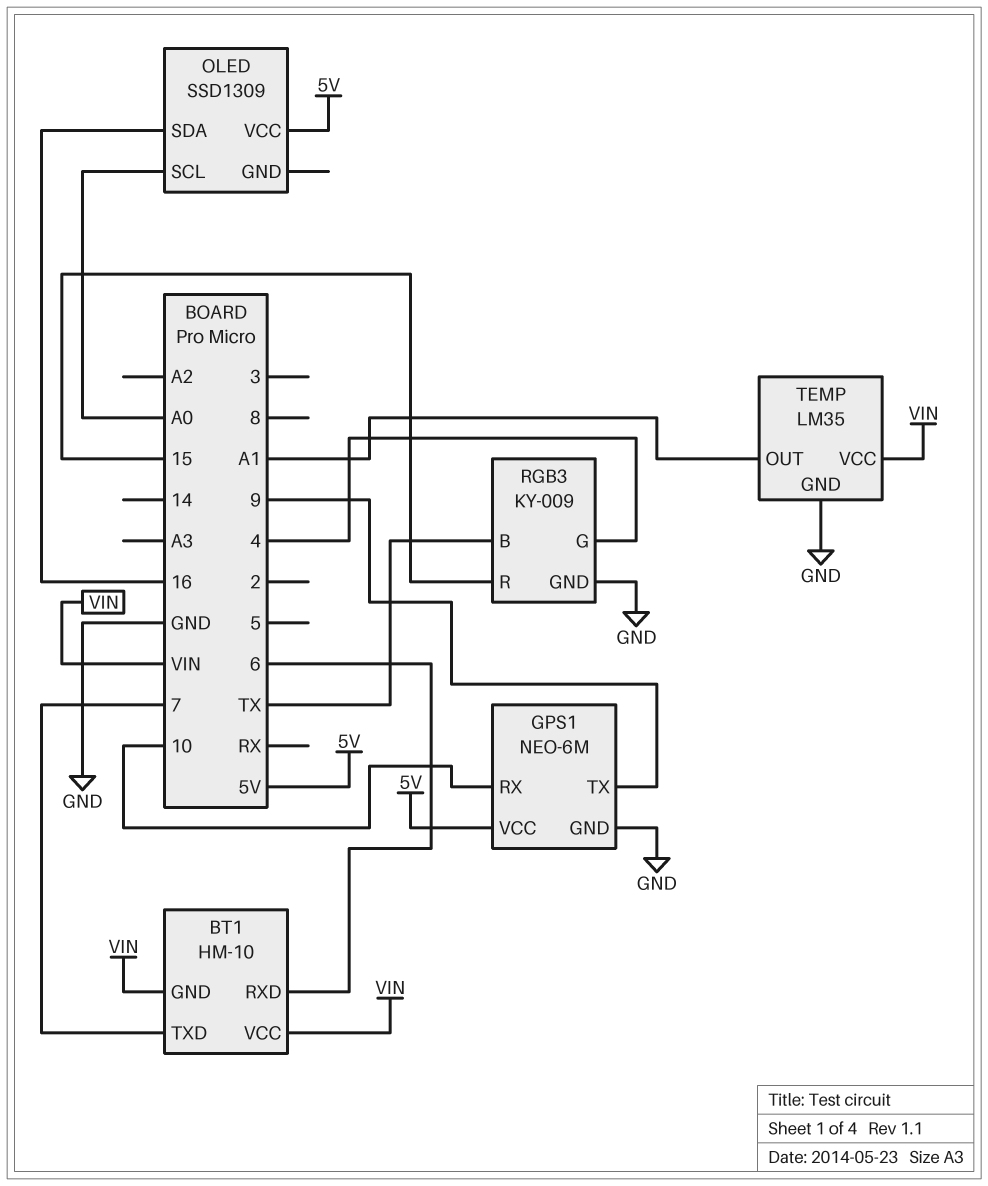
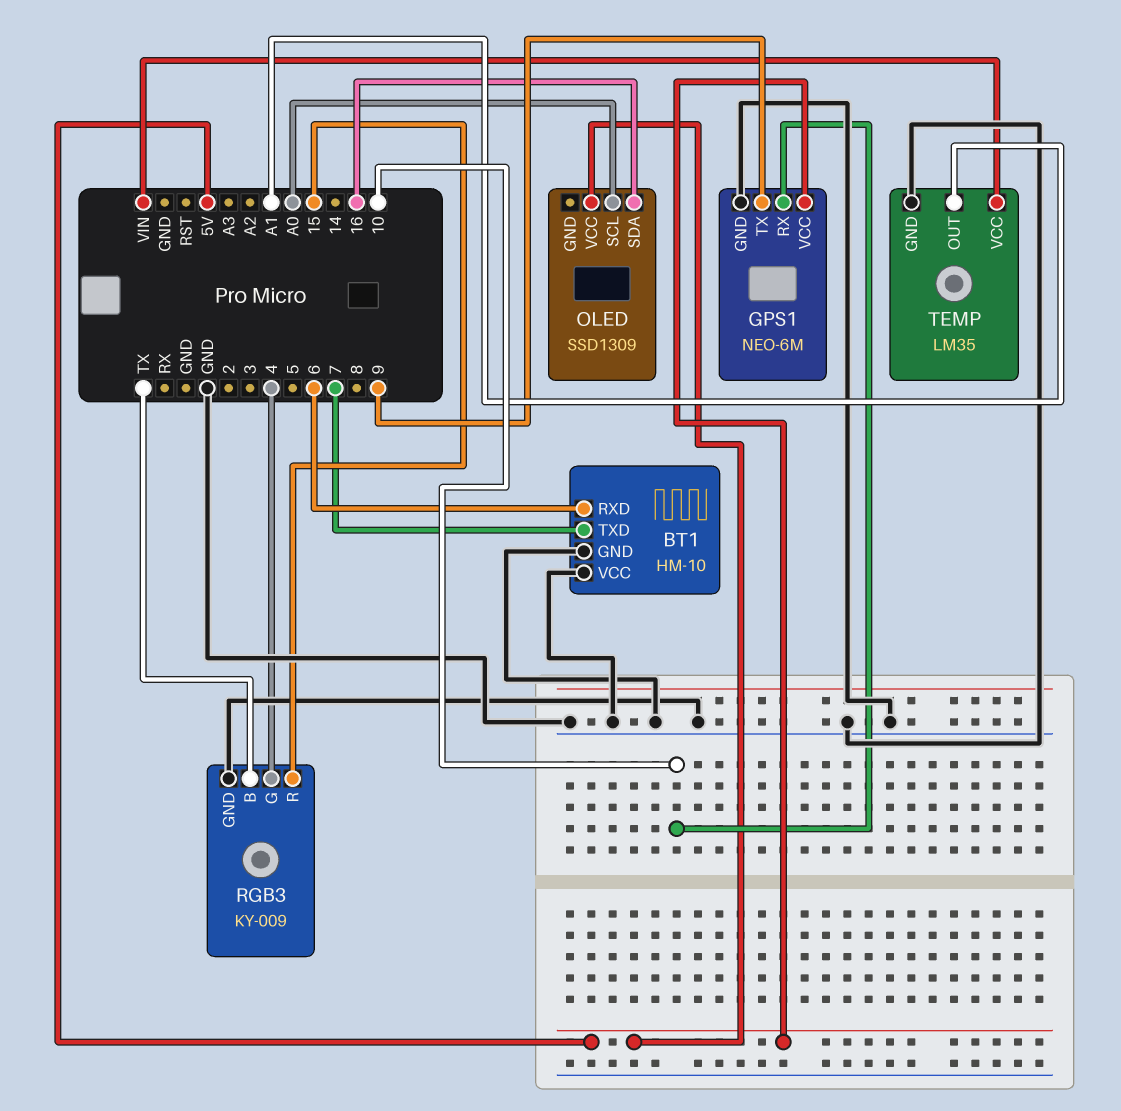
BT1 pin GND: VIN -> GND
BT1 pin VCC: VIN -> GND

